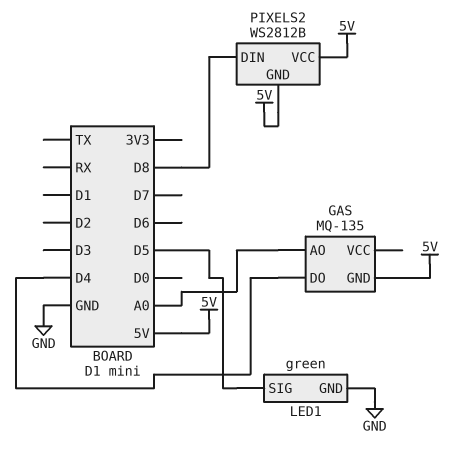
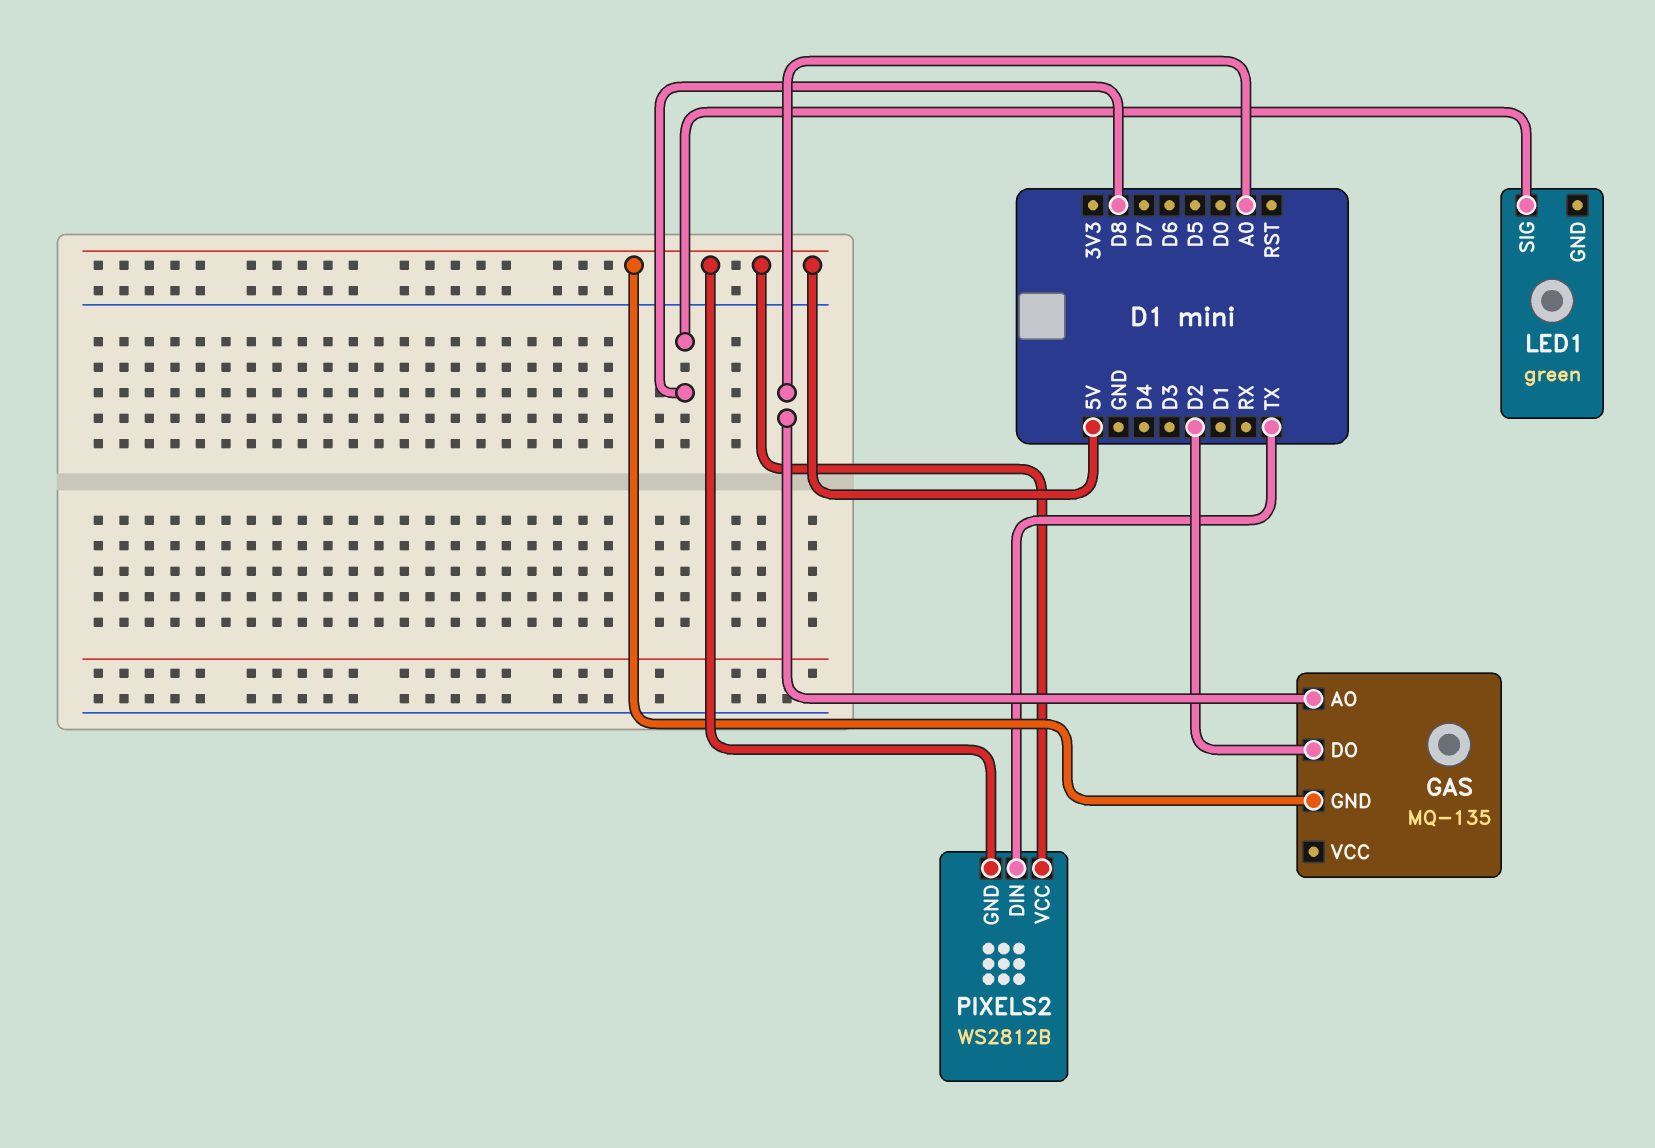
GAS pin DO: D4 -> D2
LED1 pin GND: GND -> none
LED1 pin SIG: D5 -> D8
PIXELS2 pin DIN: D8 -> TX

